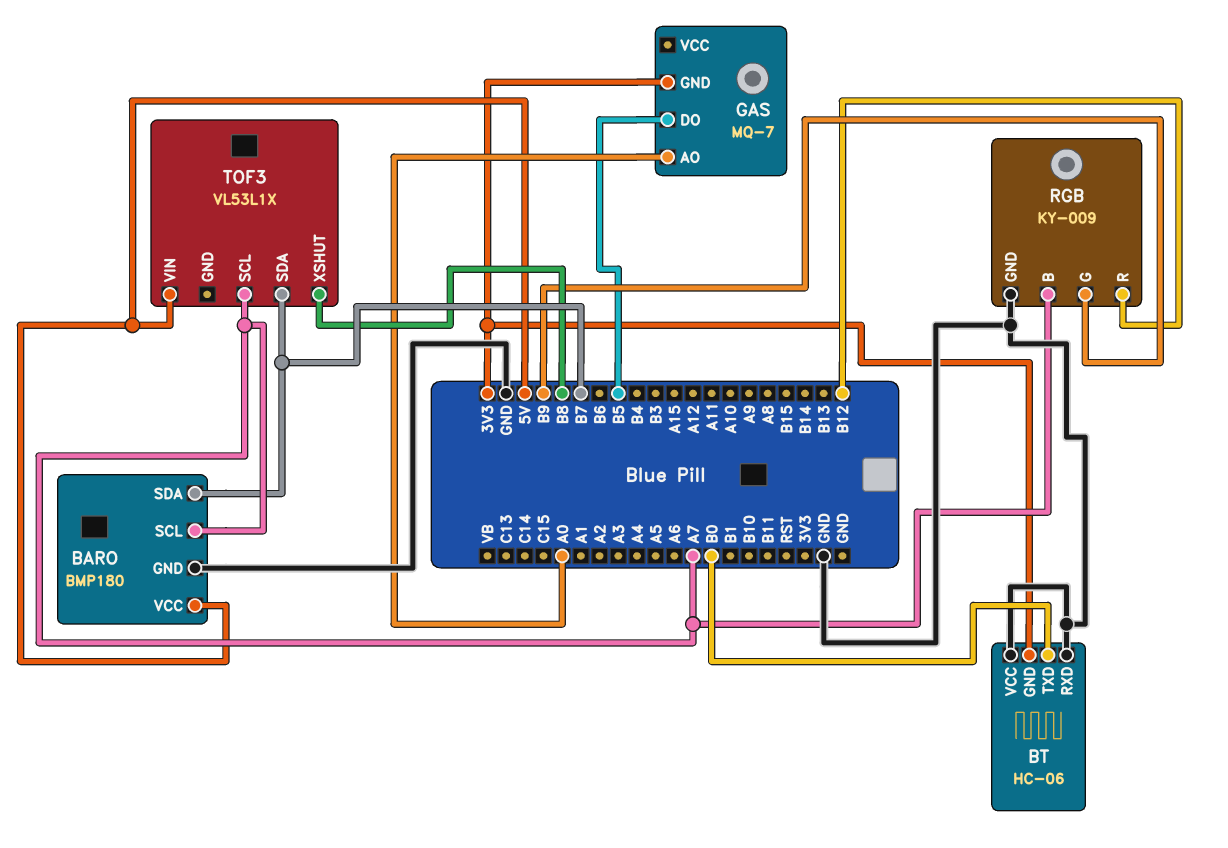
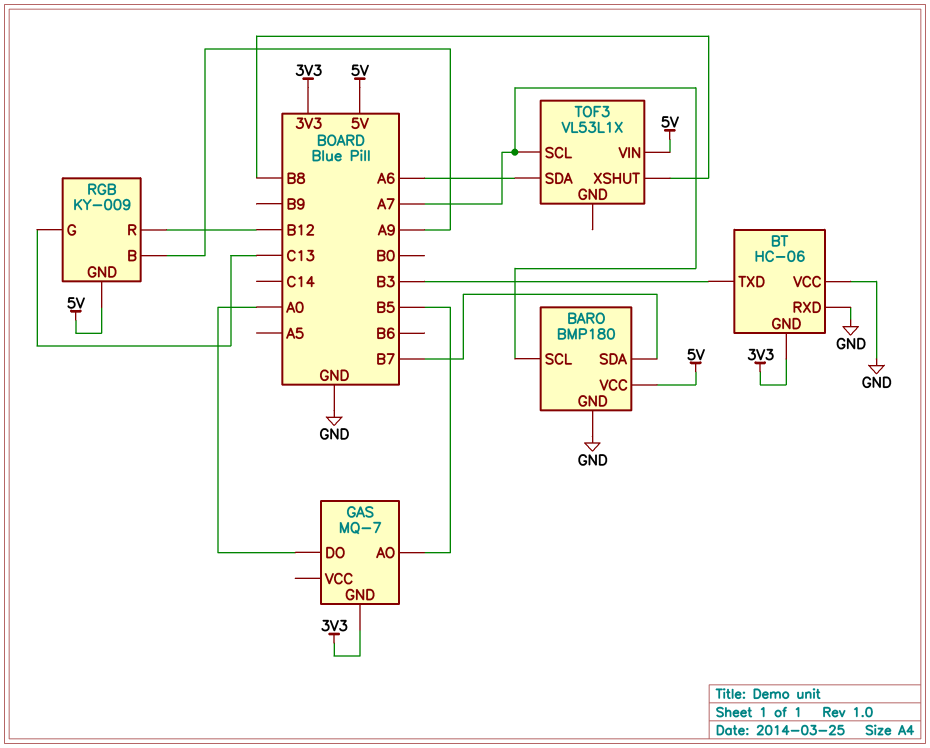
BT pin TXD: B0 -> B3
GAS pin AO: A0 -> B5
GAS pin DO: B5 -> A0
RGB pin B: A7 -> A9
RGB pin G: B9 -> C13
RGB pin GND: GND -> 5V
TOF3 pin SDA: B7 -> A6

